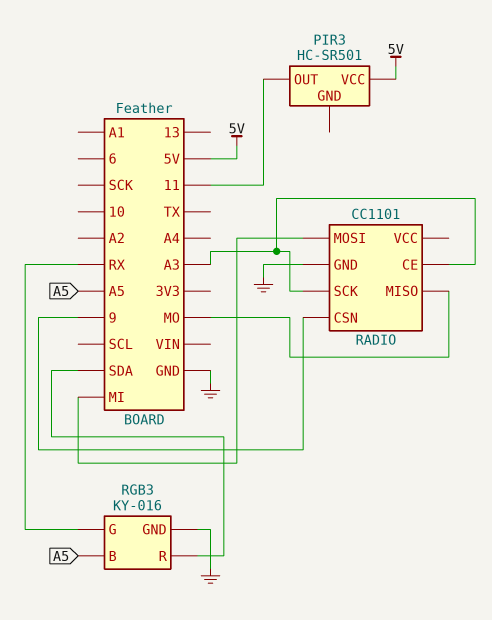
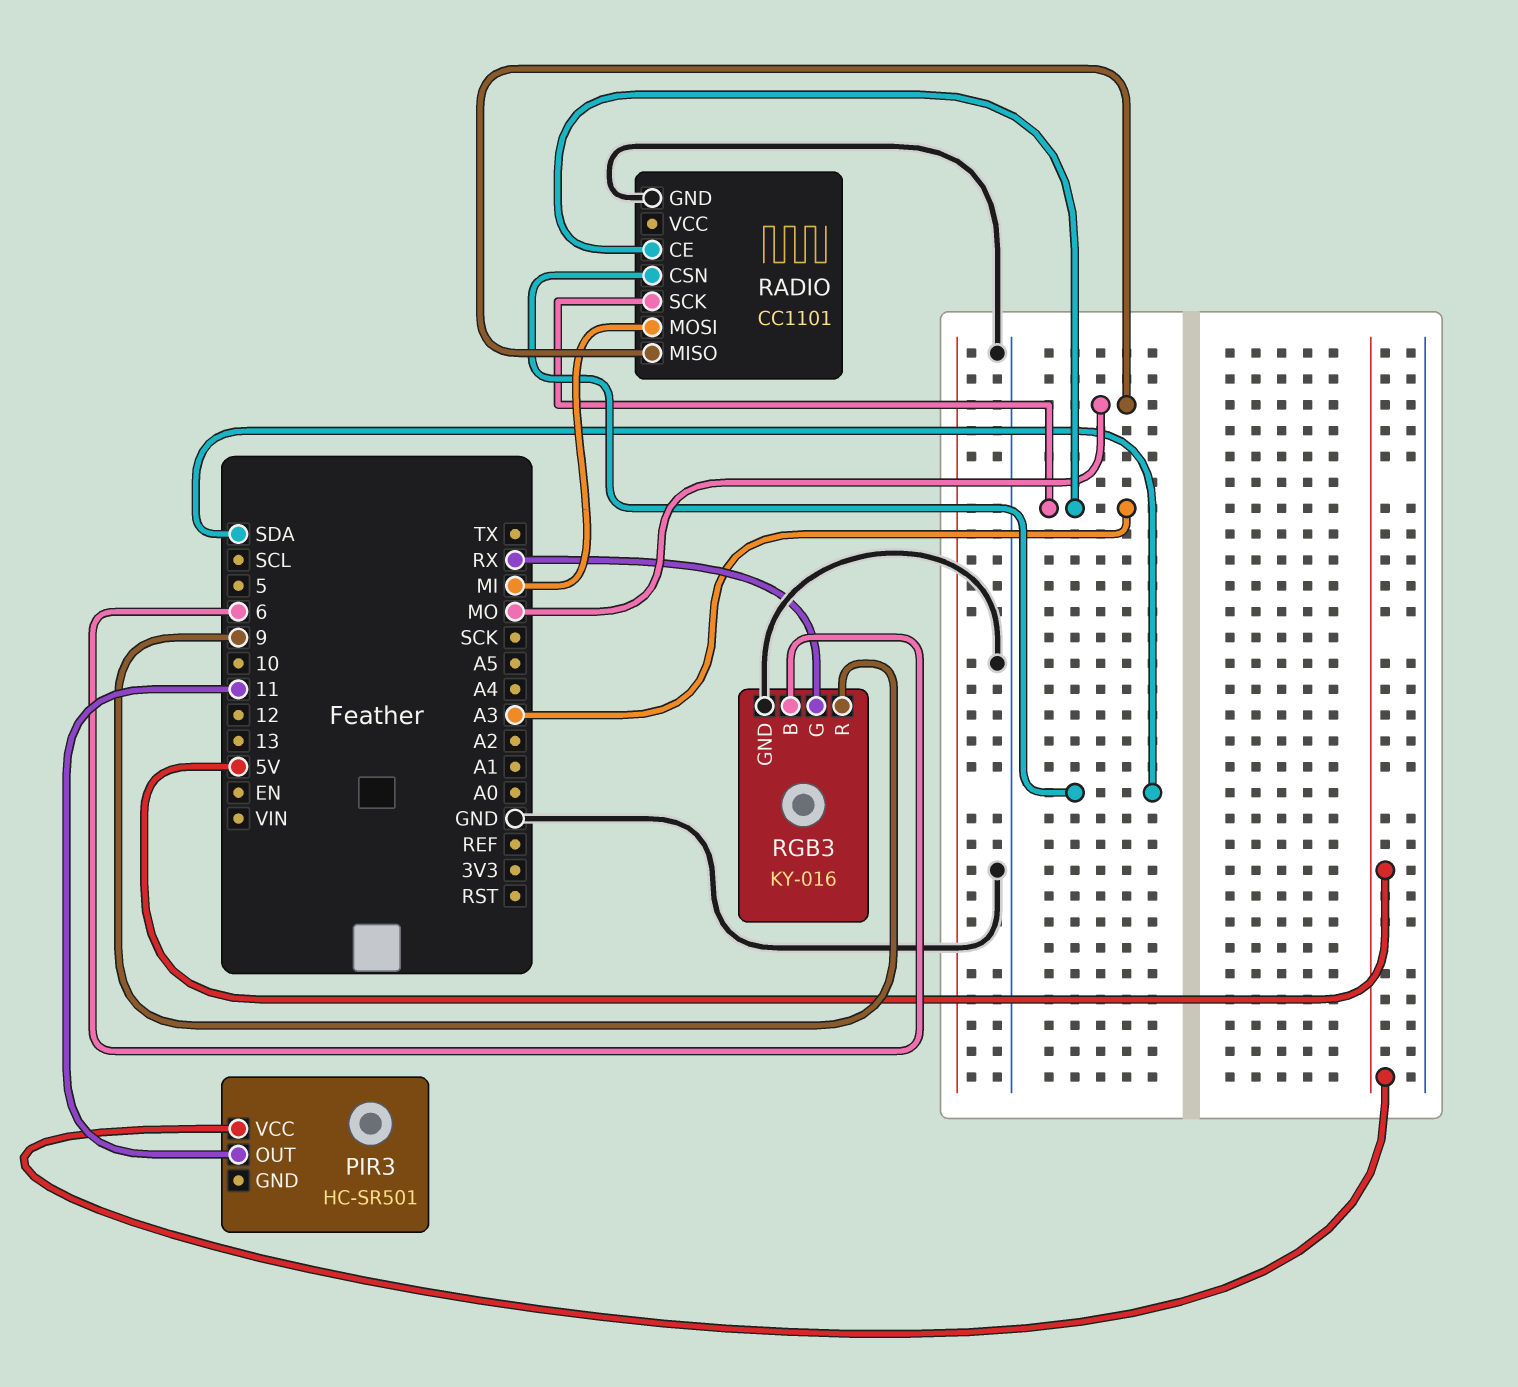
RADIO pin CSN: 9 -> SDA
RGB3 pin B: A5 -> 6
RGB3 pin R: SDA -> 9

